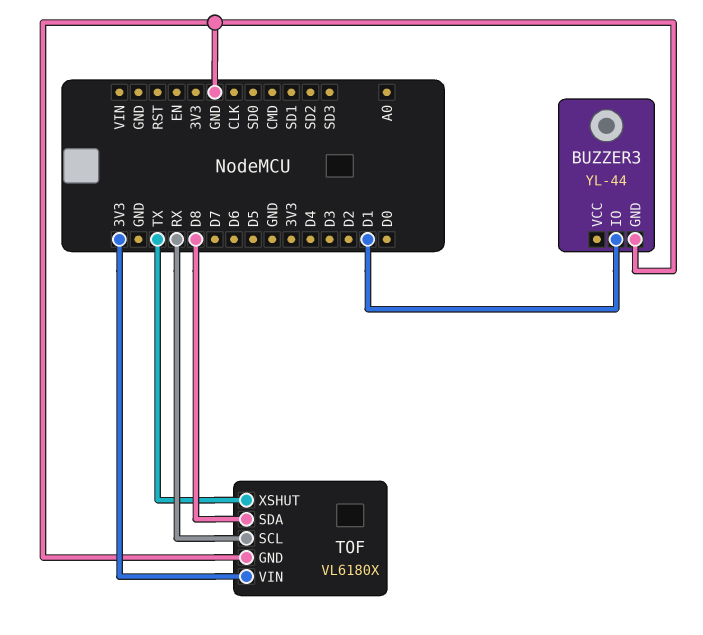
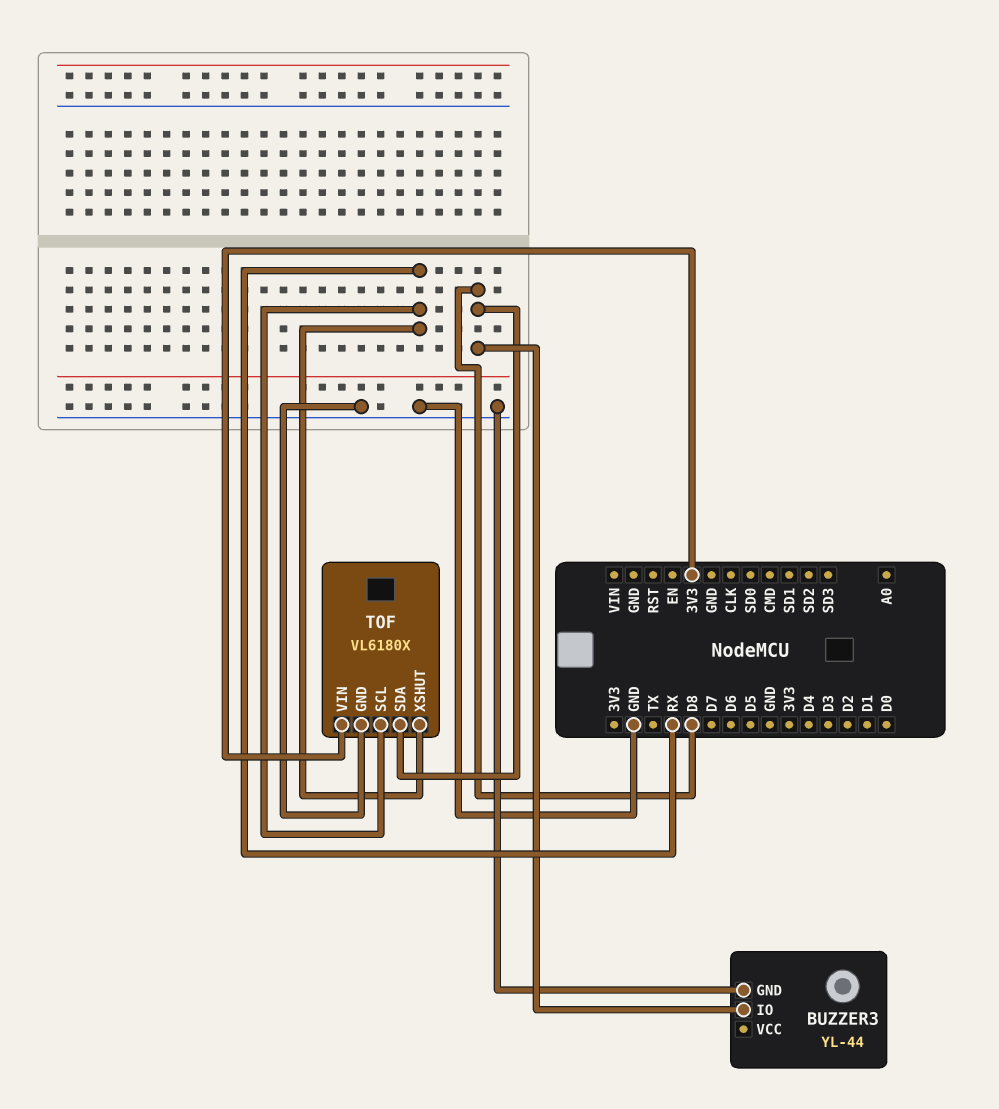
BUZZER3 pin IO: D1 -> D8
TOF pin XSHUT: TX -> RX

